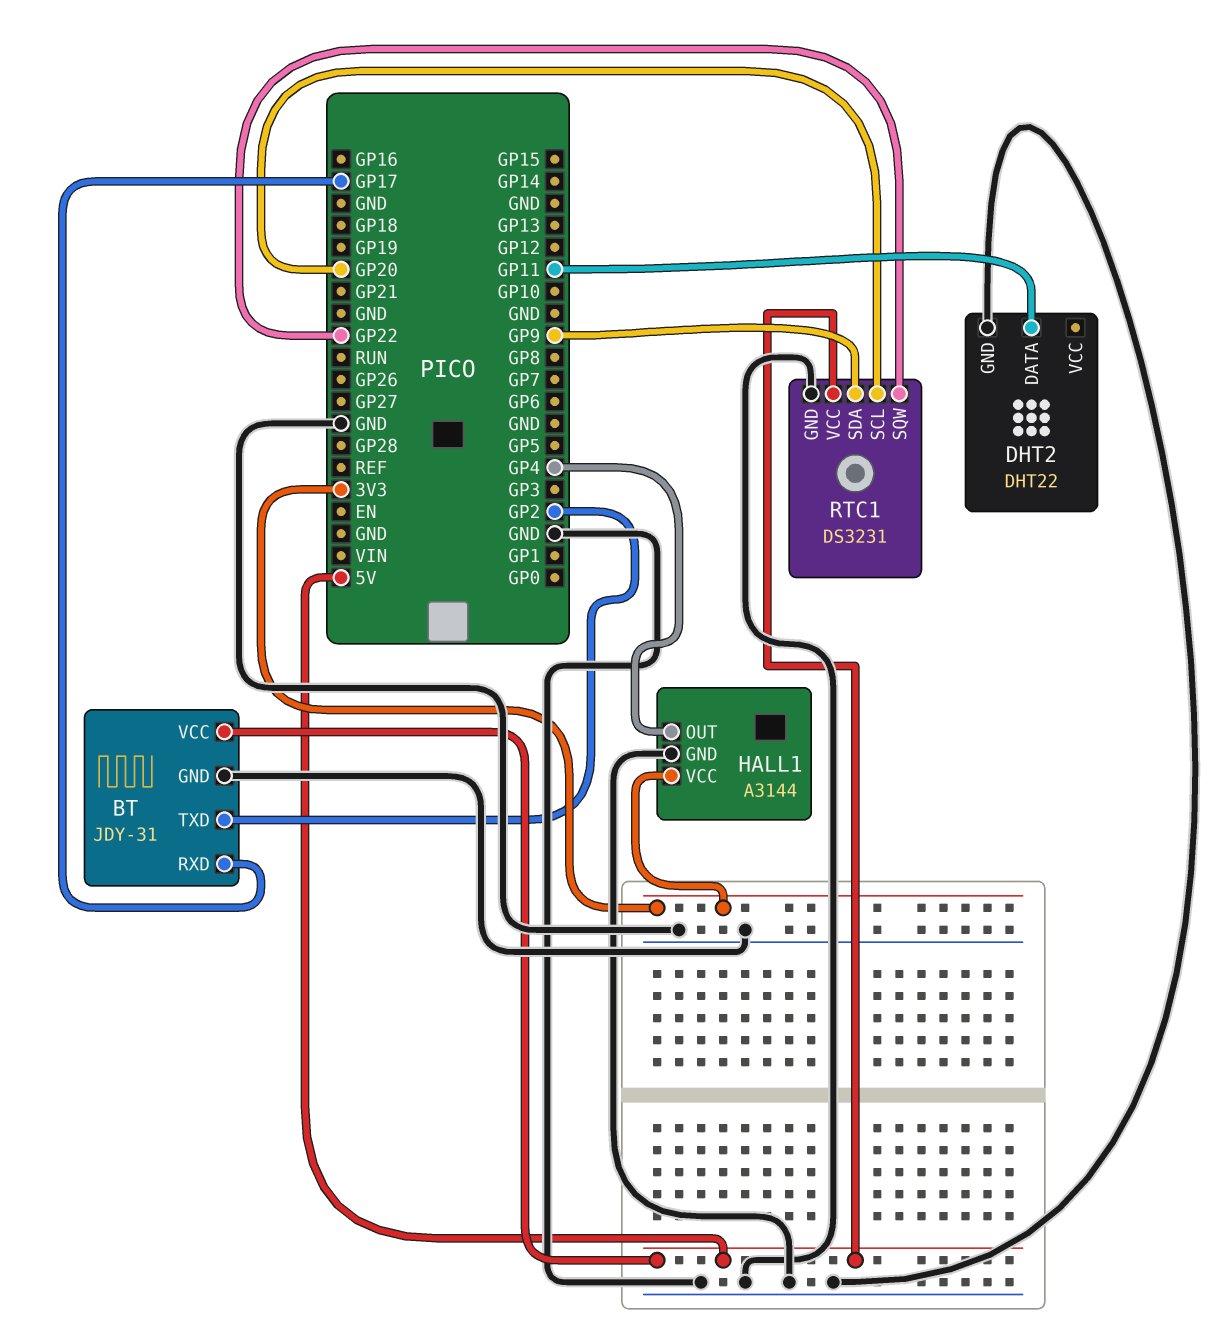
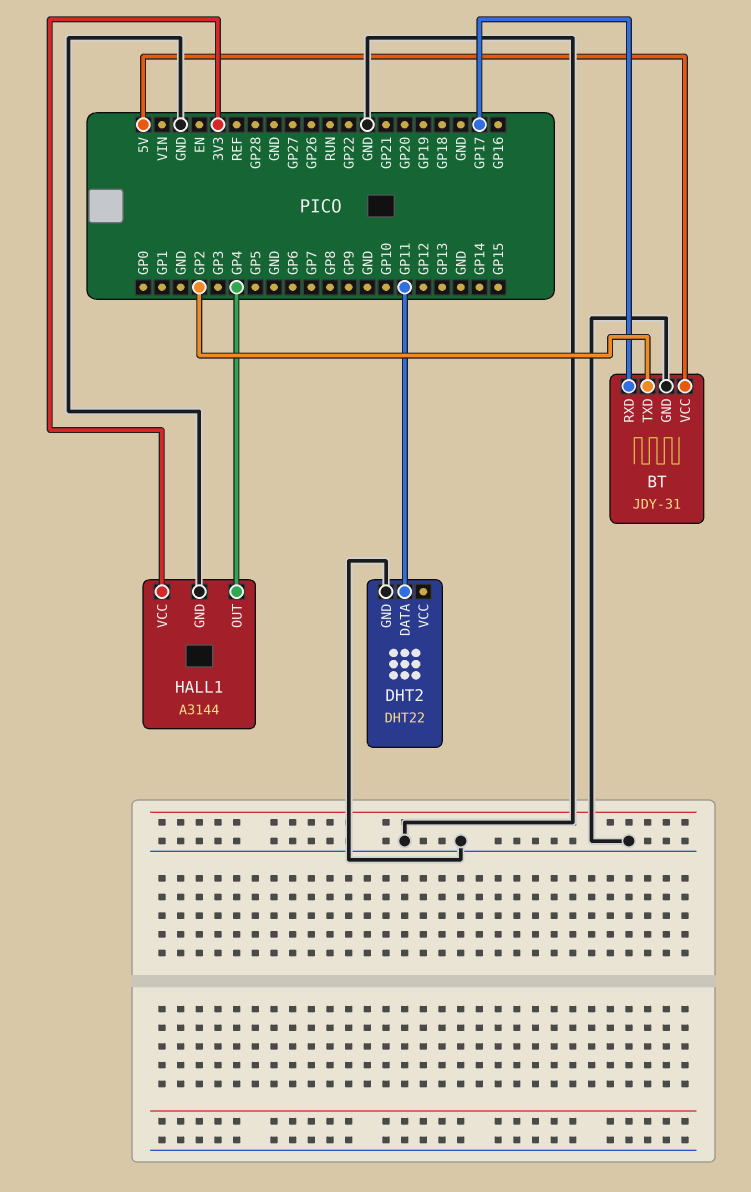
RTC1: DS3231 -> none
RTC1 pin GND: GND -> none
RTC1 pin SCL: GP20 -> none
RTC1 pin SDA: GP9 -> none
RTC1 pin SQW: GP22 -> none
RTC1 pin VCC: 5V -> none

